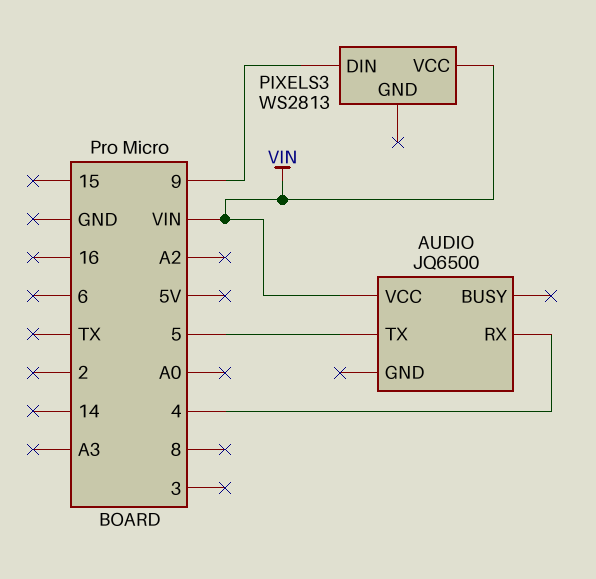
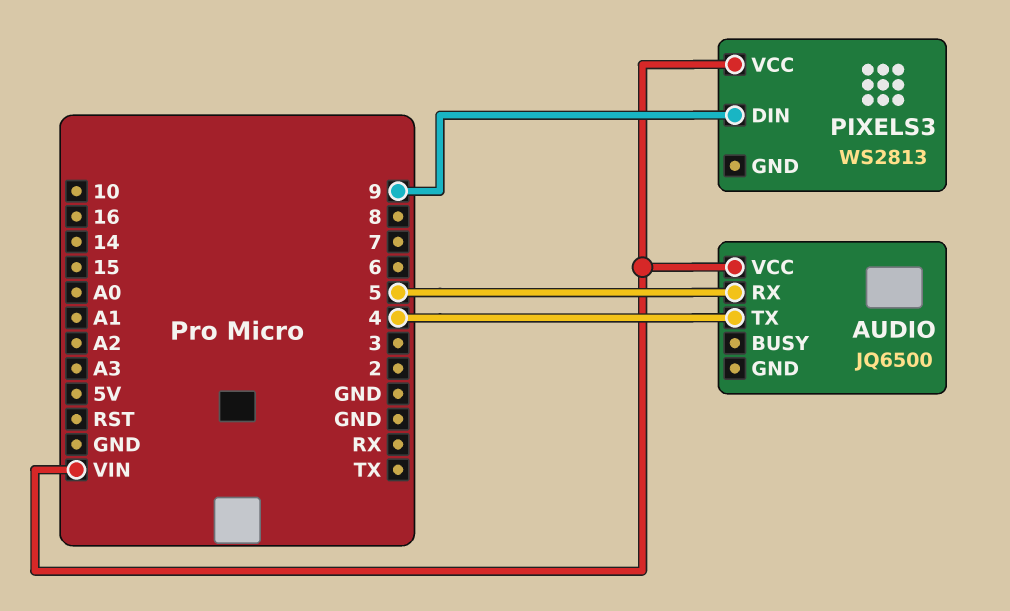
AUDIO pin RX: 4 -> 5
AUDIO pin TX: 5 -> 4

